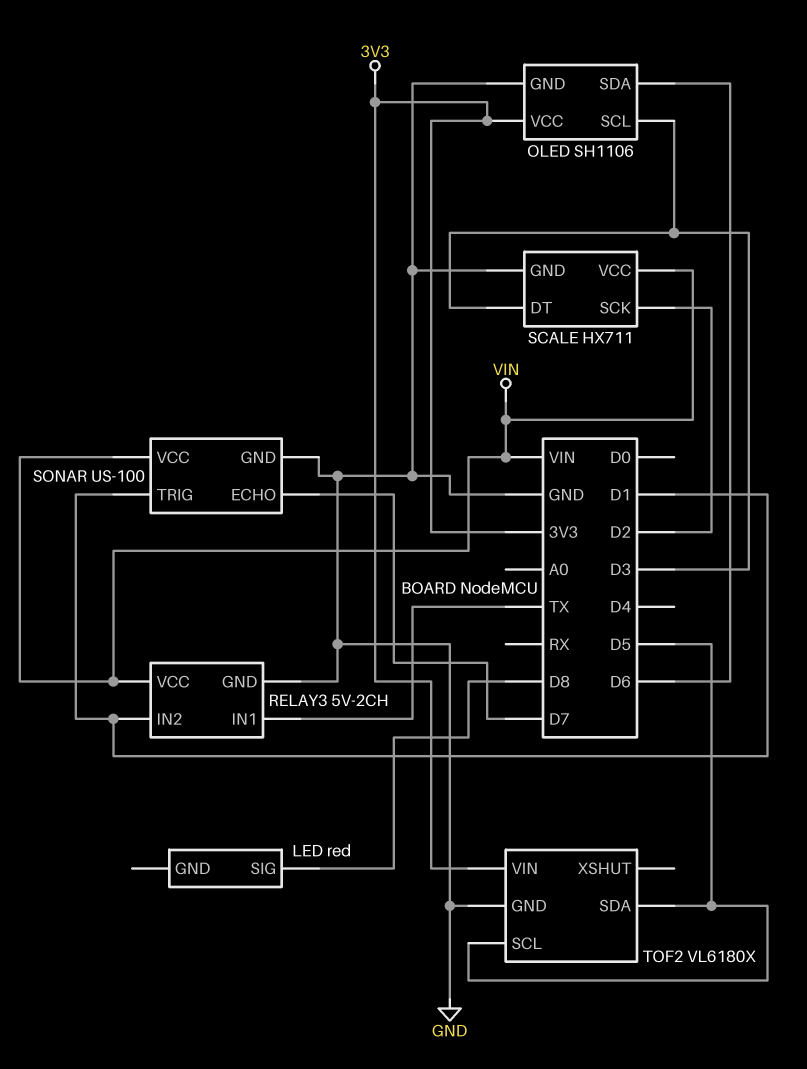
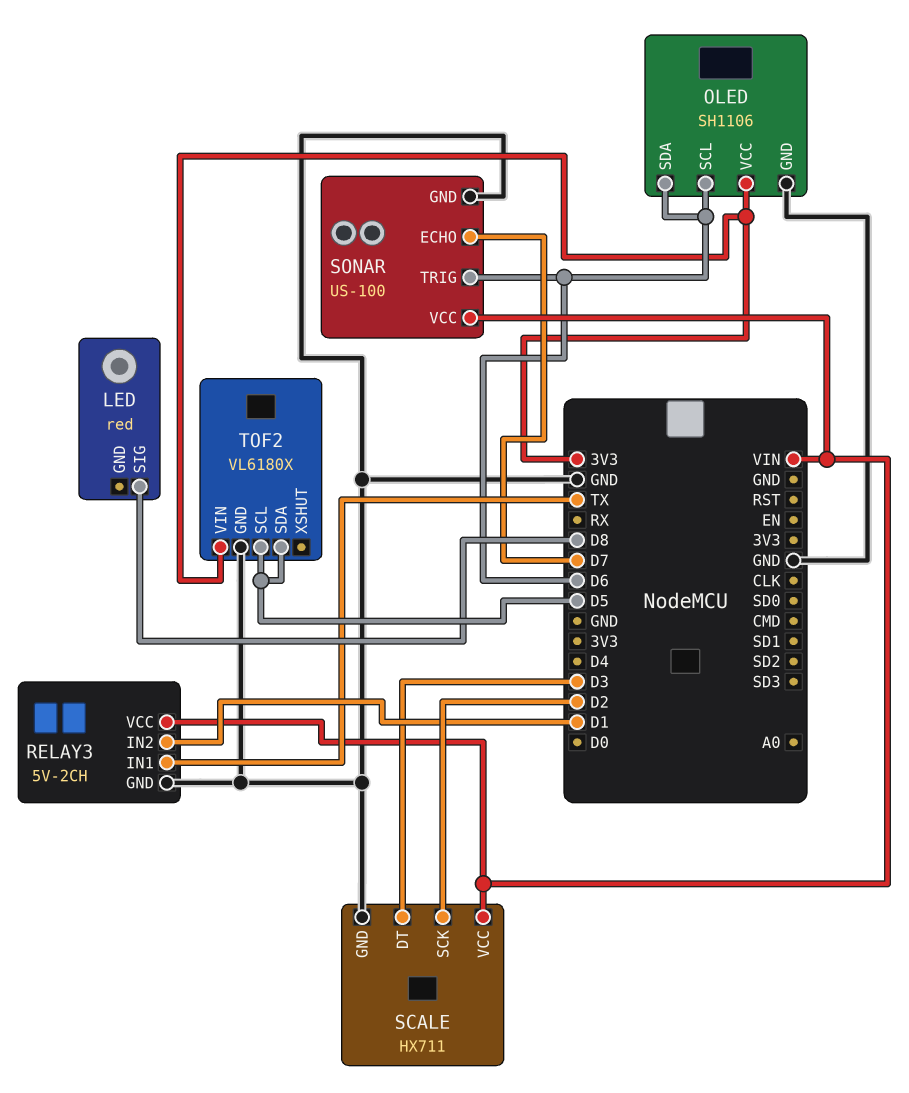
OLED pin SCL: D3 -> D6
SONAR pin TRIG: D1 -> D6

